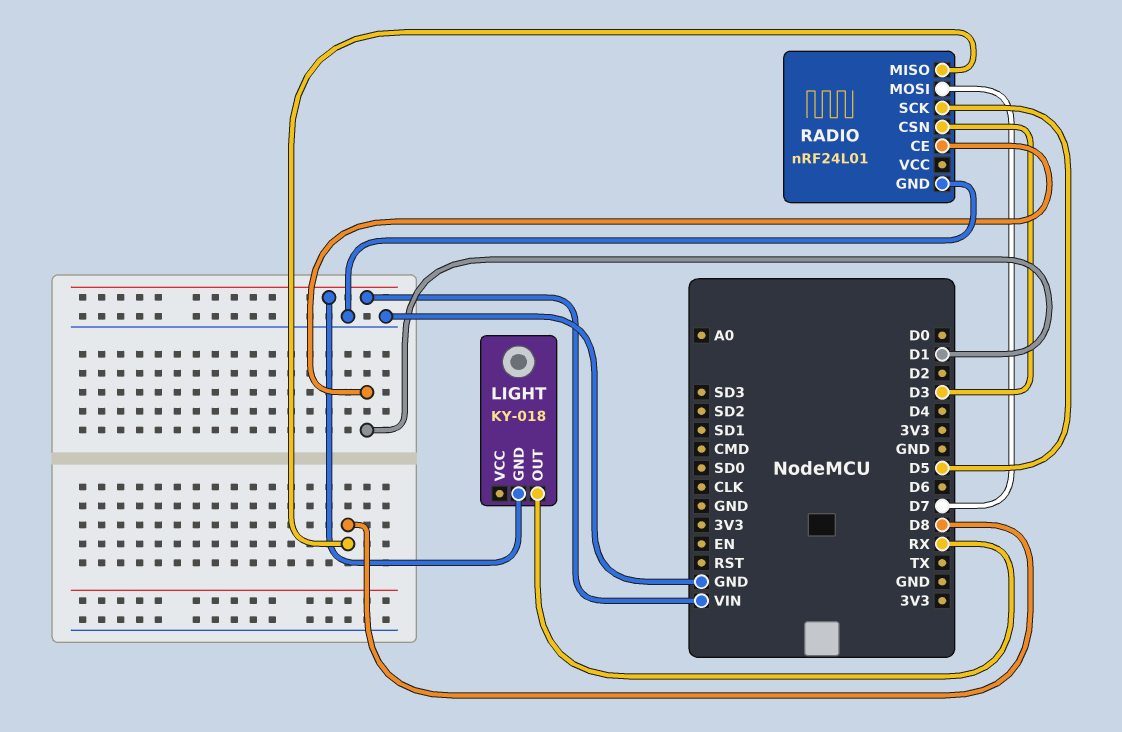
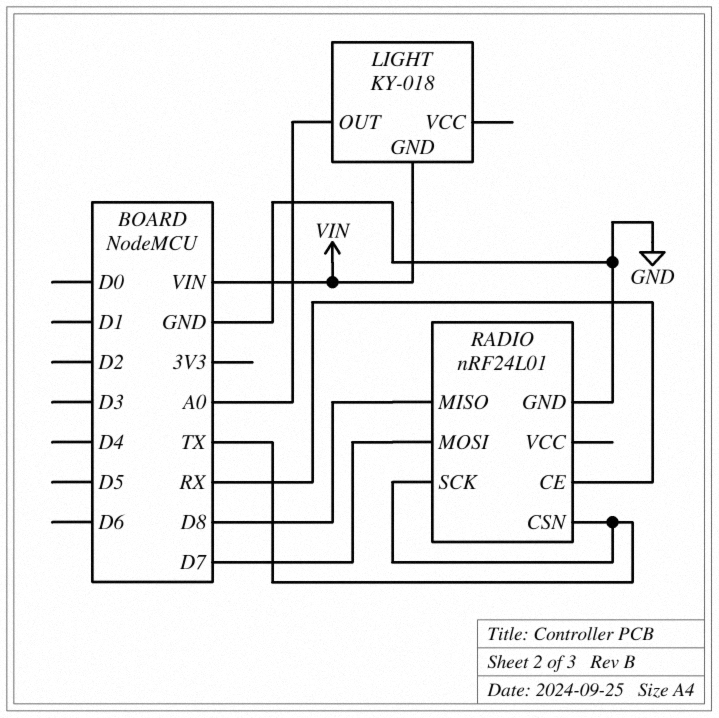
LIGHT pin OUT: RX -> A0
RADIO pin CE: D1 -> RX
RADIO pin CSN: D3 -> TX
RADIO pin SCK: D5 -> TX

